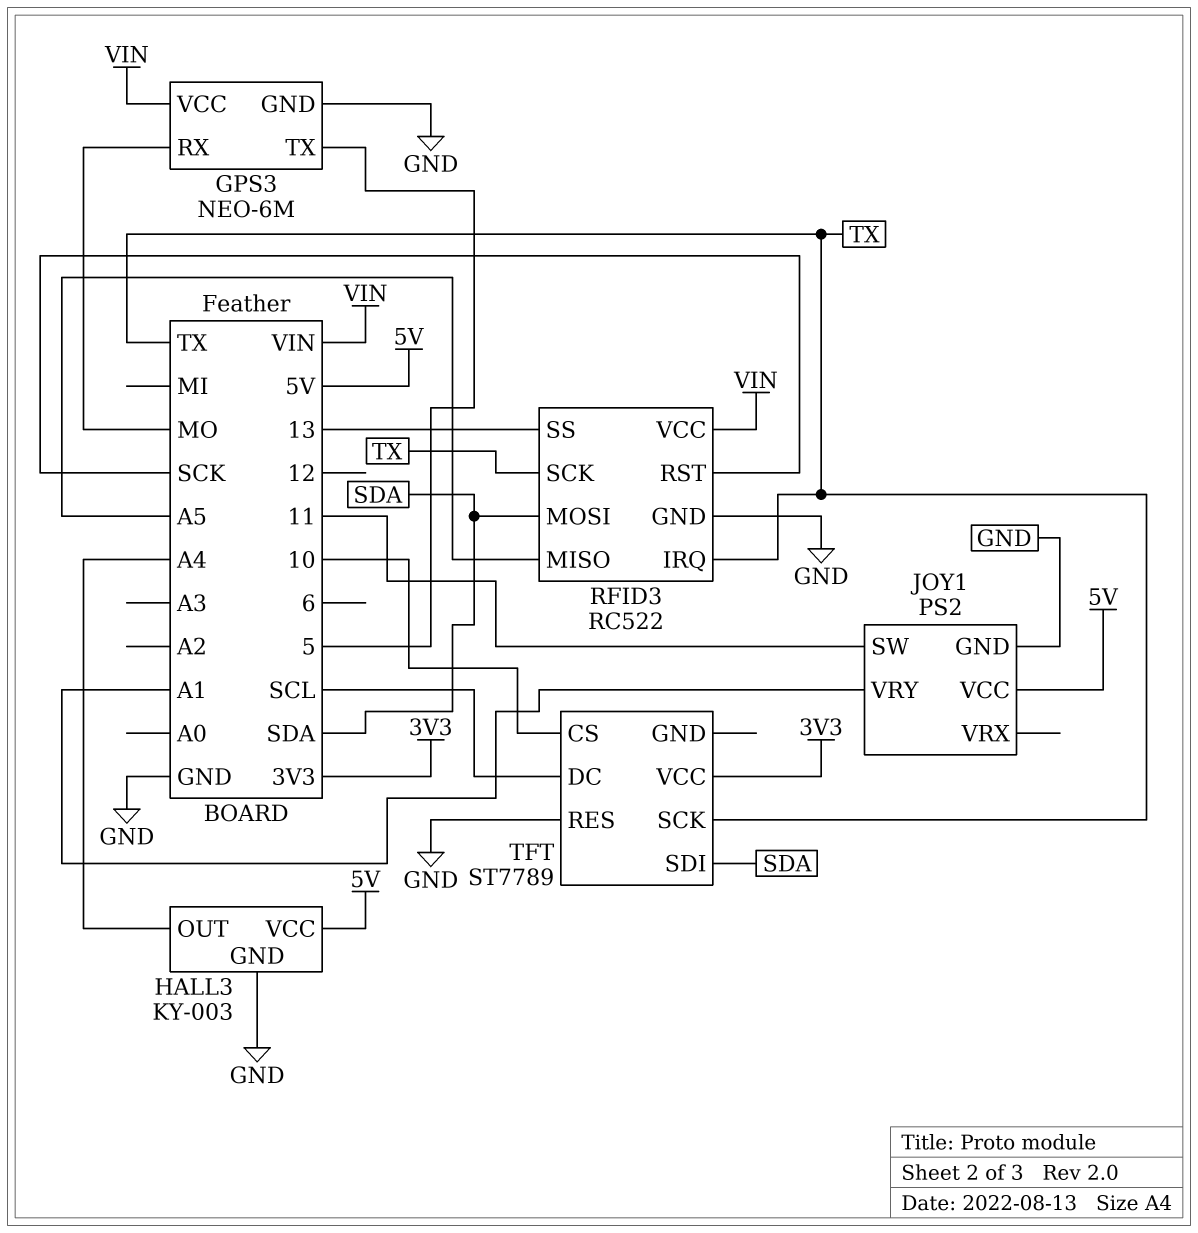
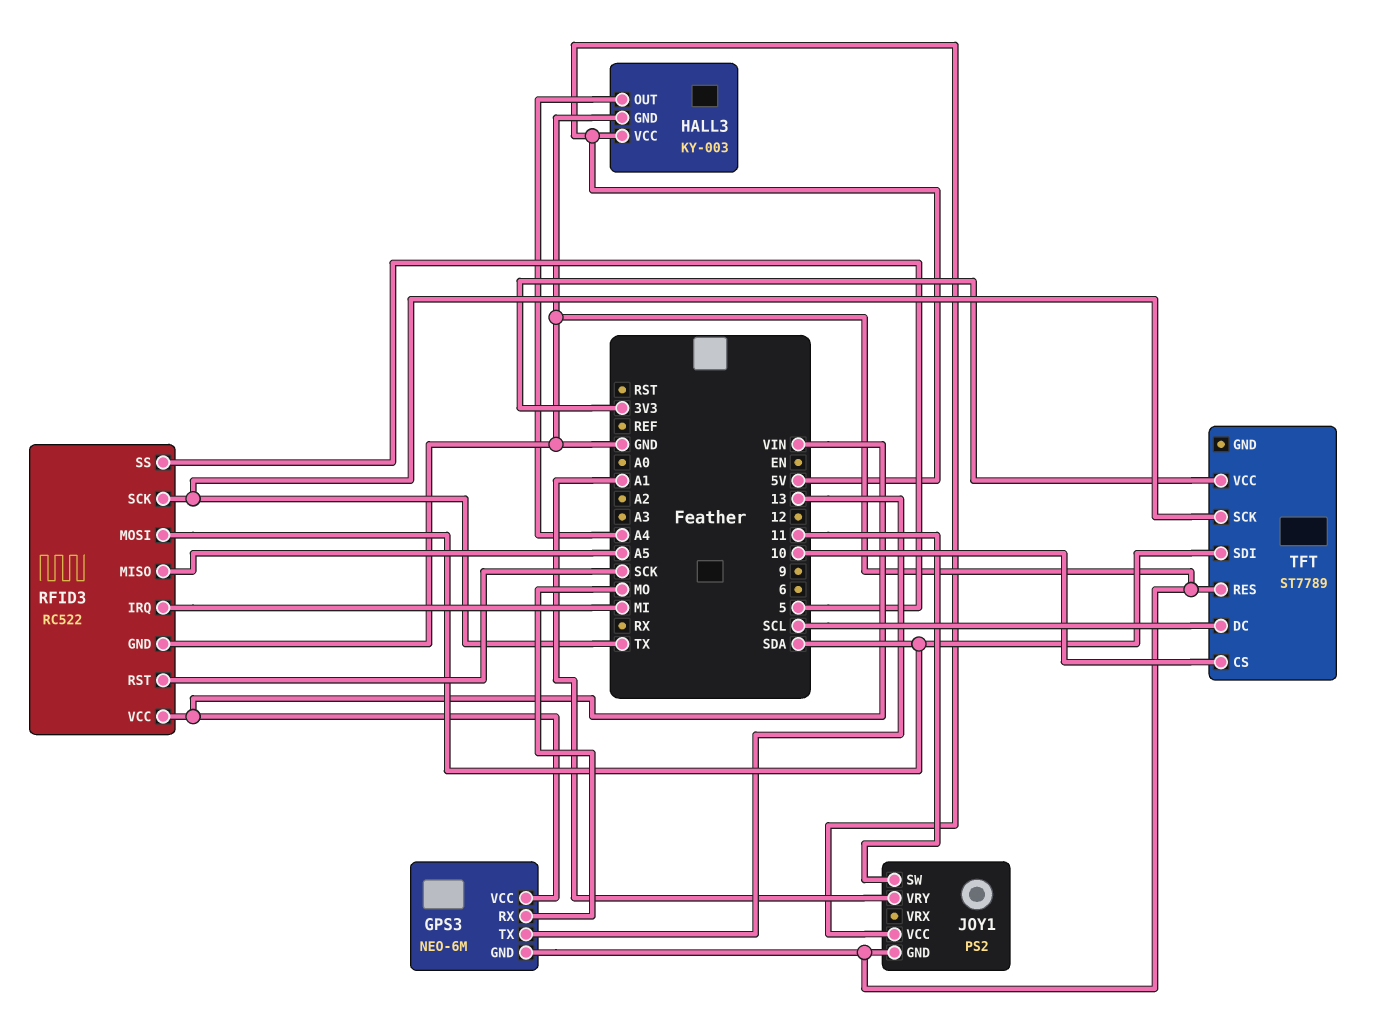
GPS3 pin TX: 5 -> 13
RFID3 pin IRQ: TX -> MI
RFID3 pin SS: 13 -> 5

